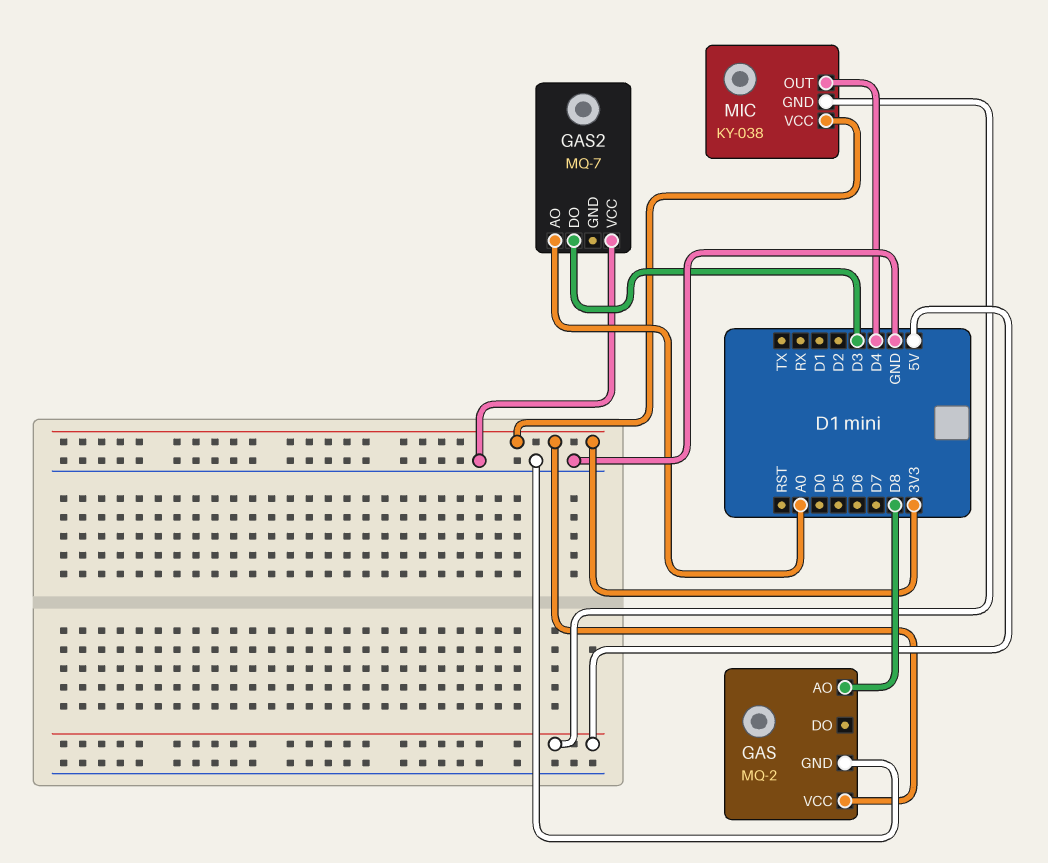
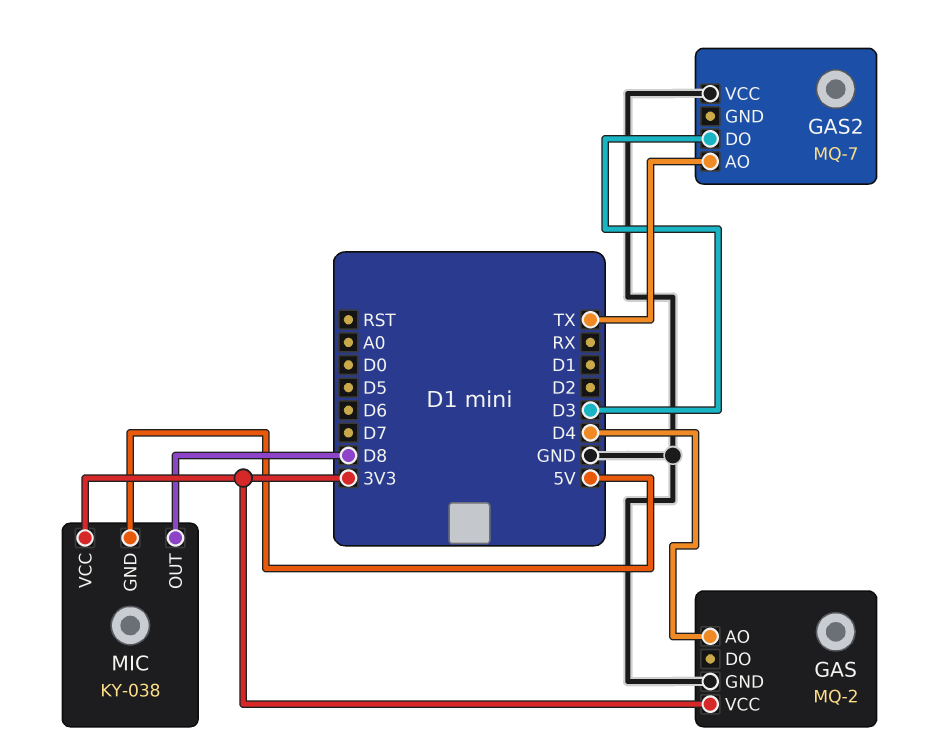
GAS pin AO: D8 -> D4
GAS2 pin AO: A0 -> TX
MIC pin OUT: D4 -> D8

